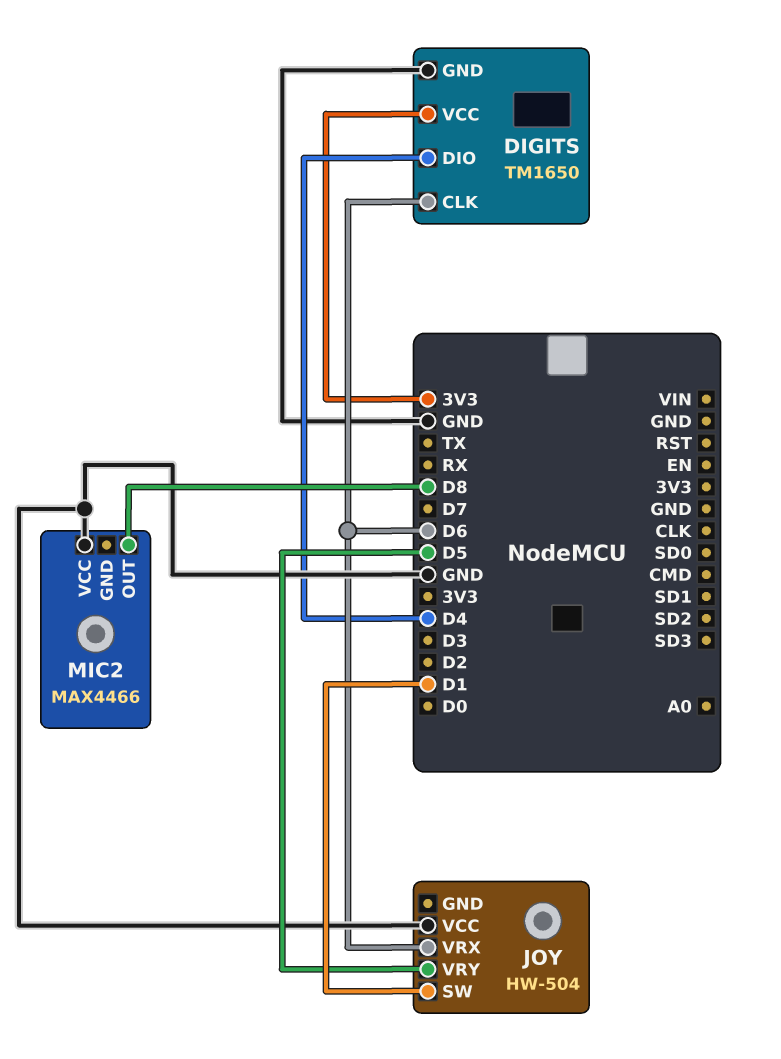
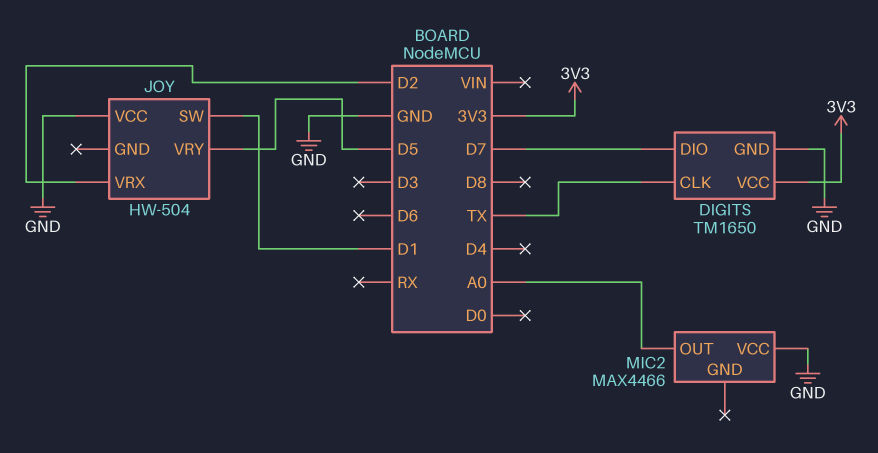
DIGITS pin CLK: D6 -> TX
DIGITS pin DIO: D4 -> D7
JOY pin VRX: D6 -> D2
MIC2 pin OUT: D8 -> A0

